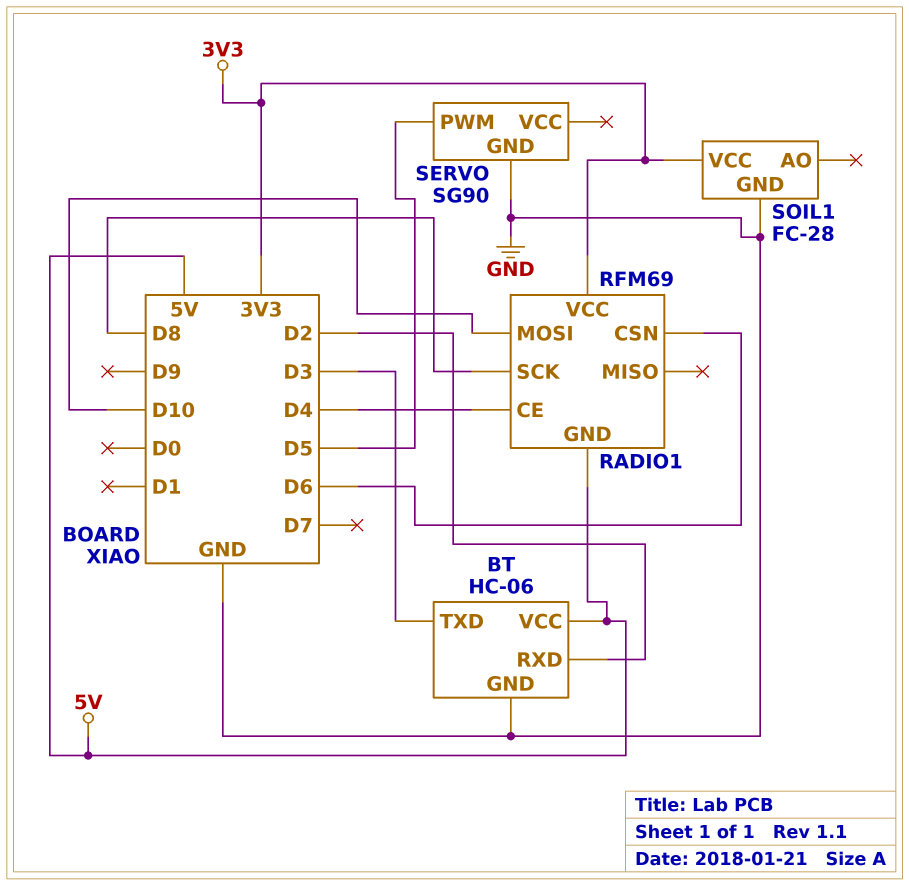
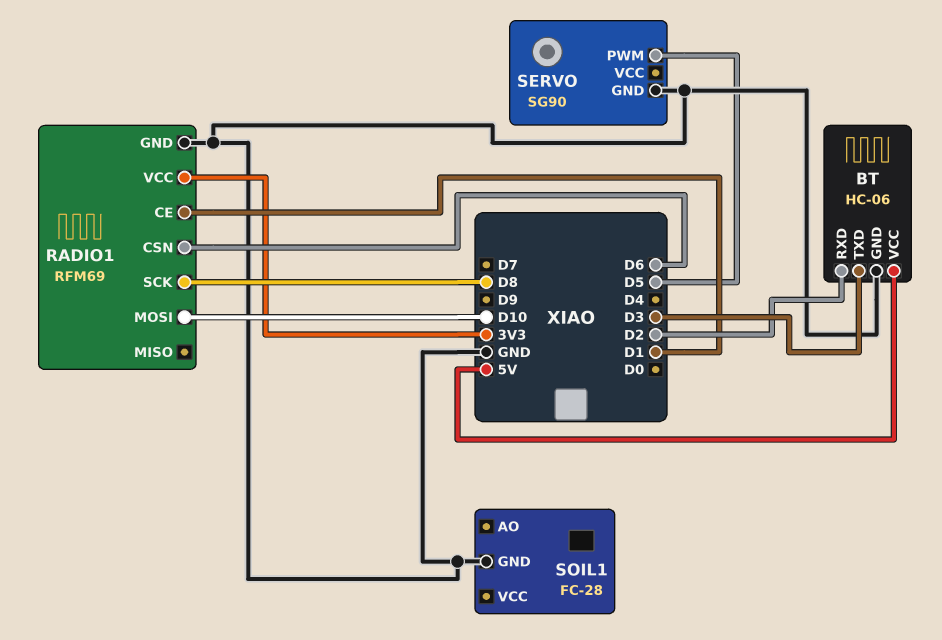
RADIO1 pin CE: D4 -> D1
RADIO1 pin GND: 5V -> GND
SOIL1 pin VCC: 3V3 -> none

